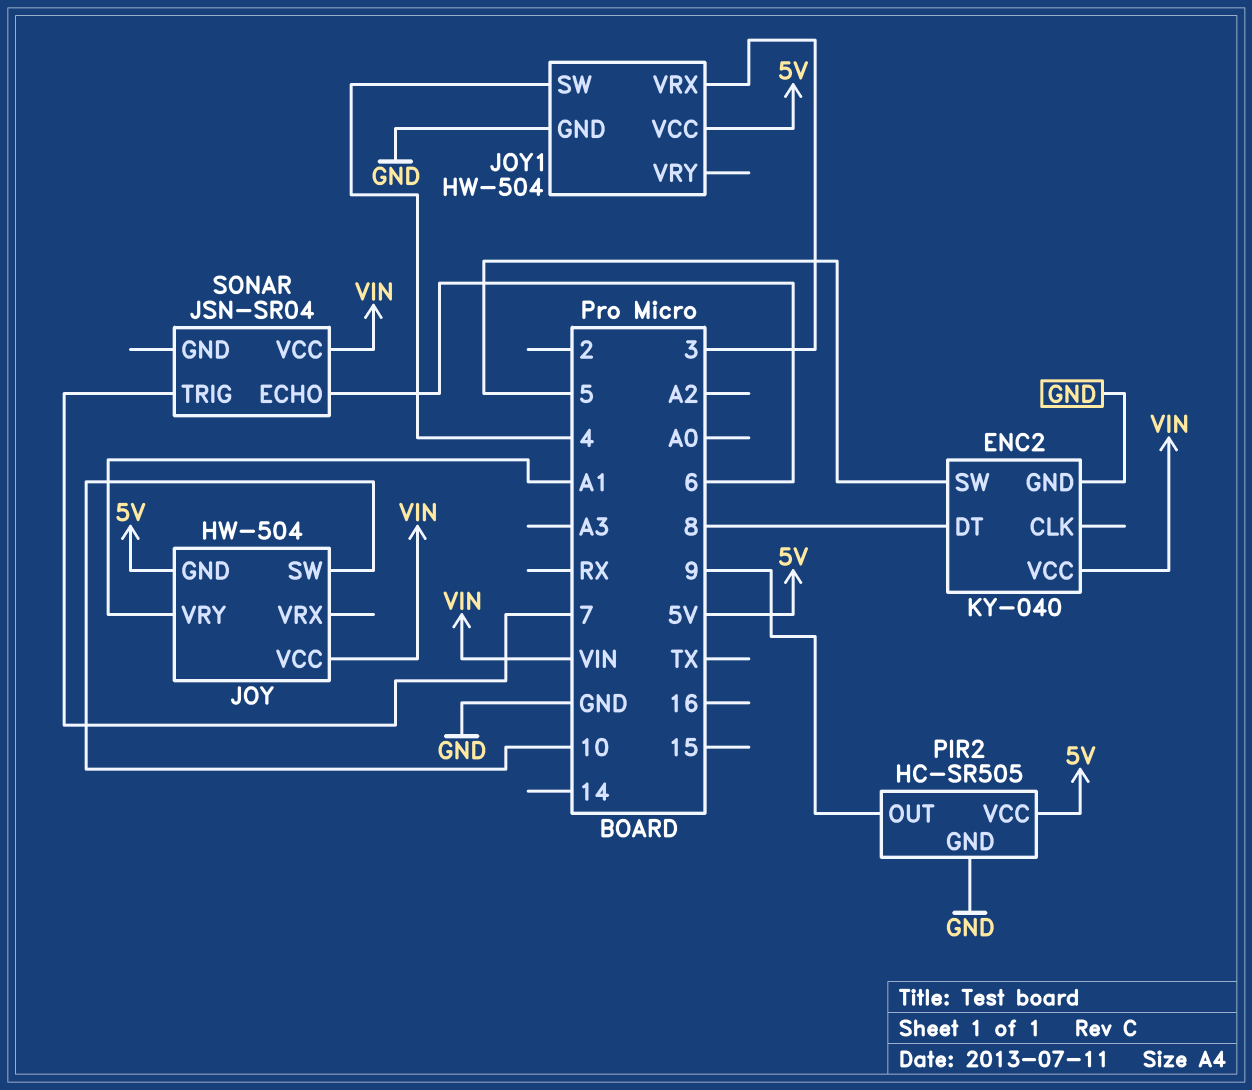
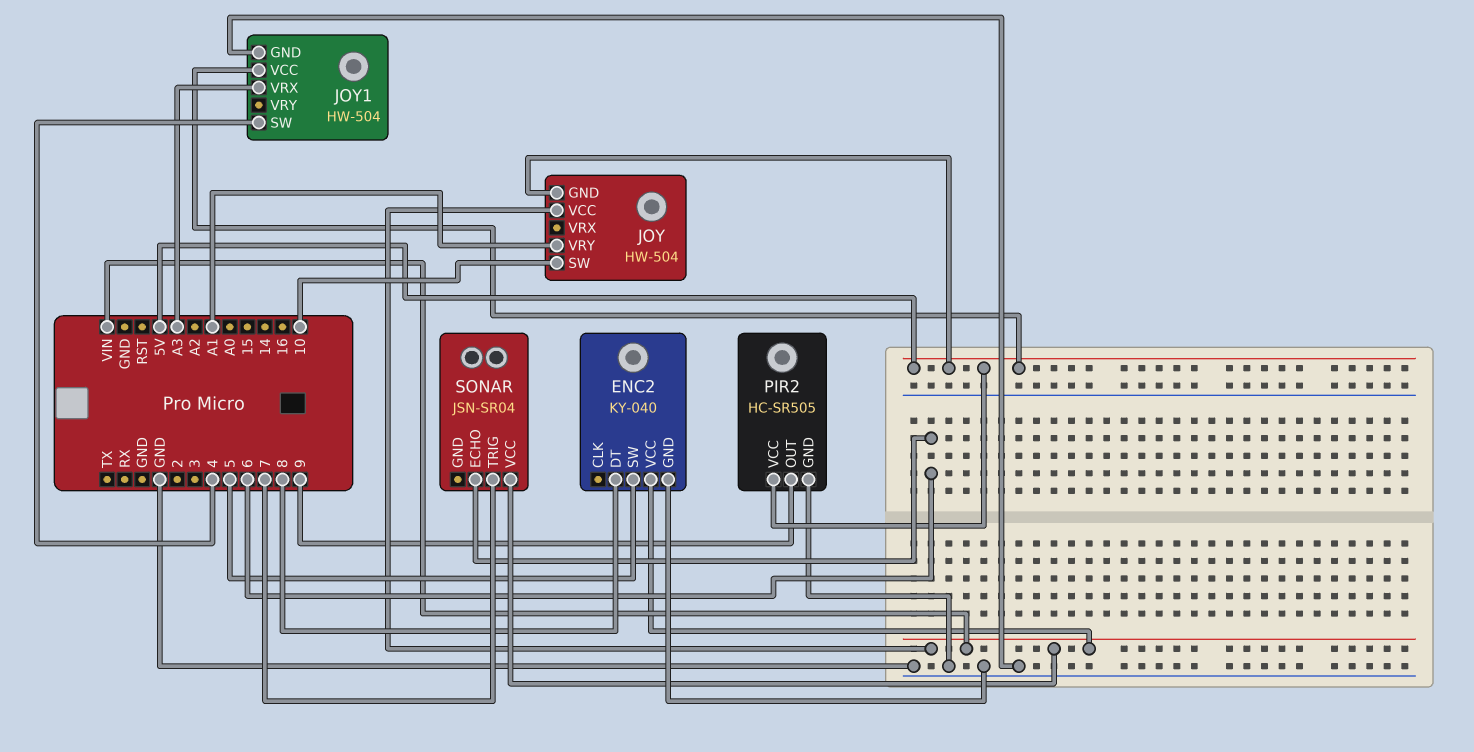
JOY1 pin VRX: 3 -> A3

